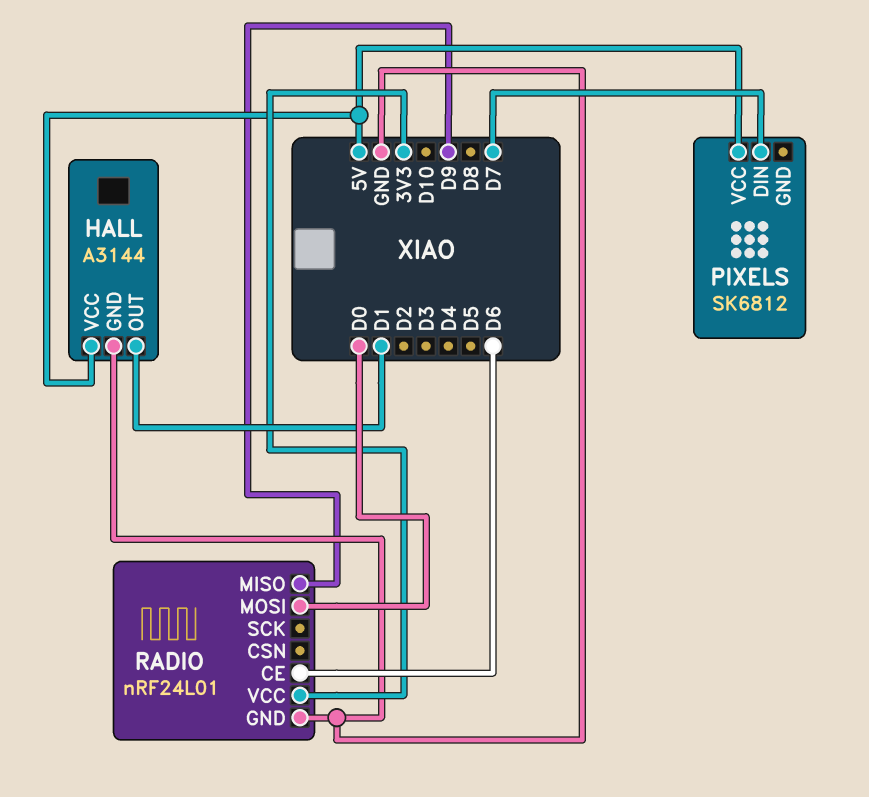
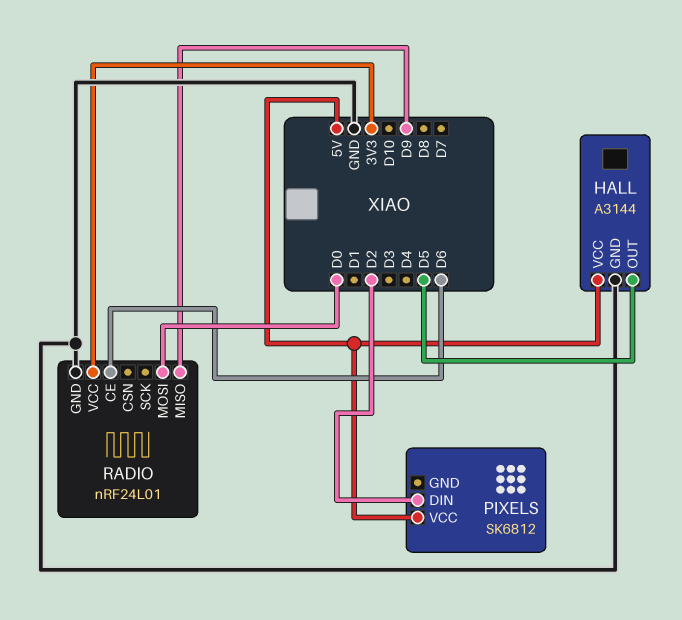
HALL pin OUT: D1 -> D5
PIXELS pin DIN: D7 -> D2

